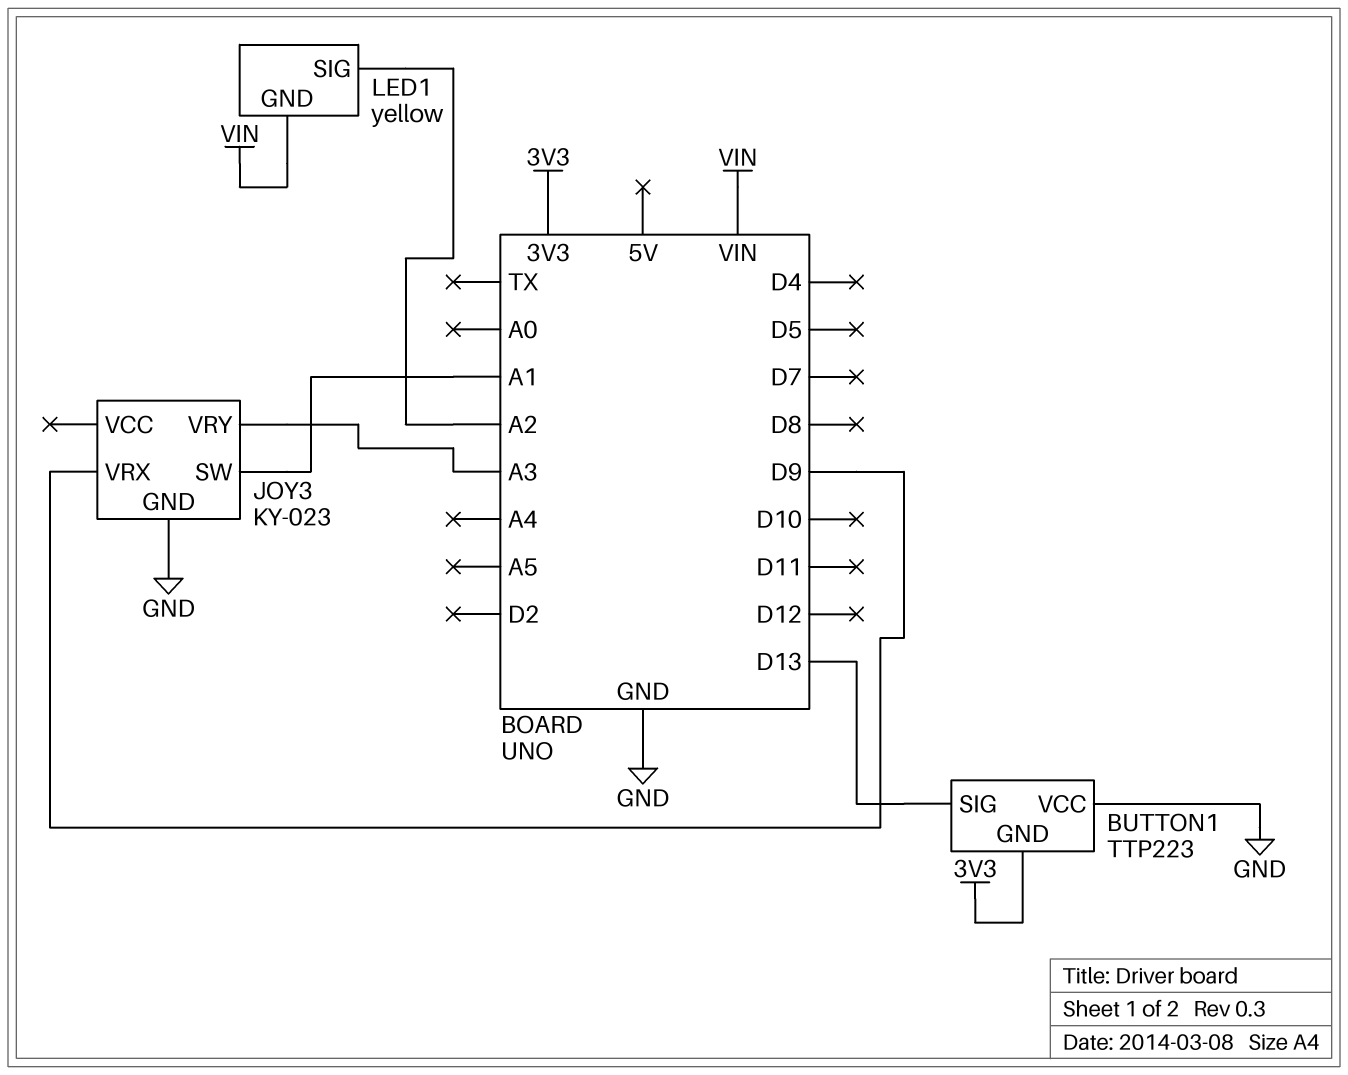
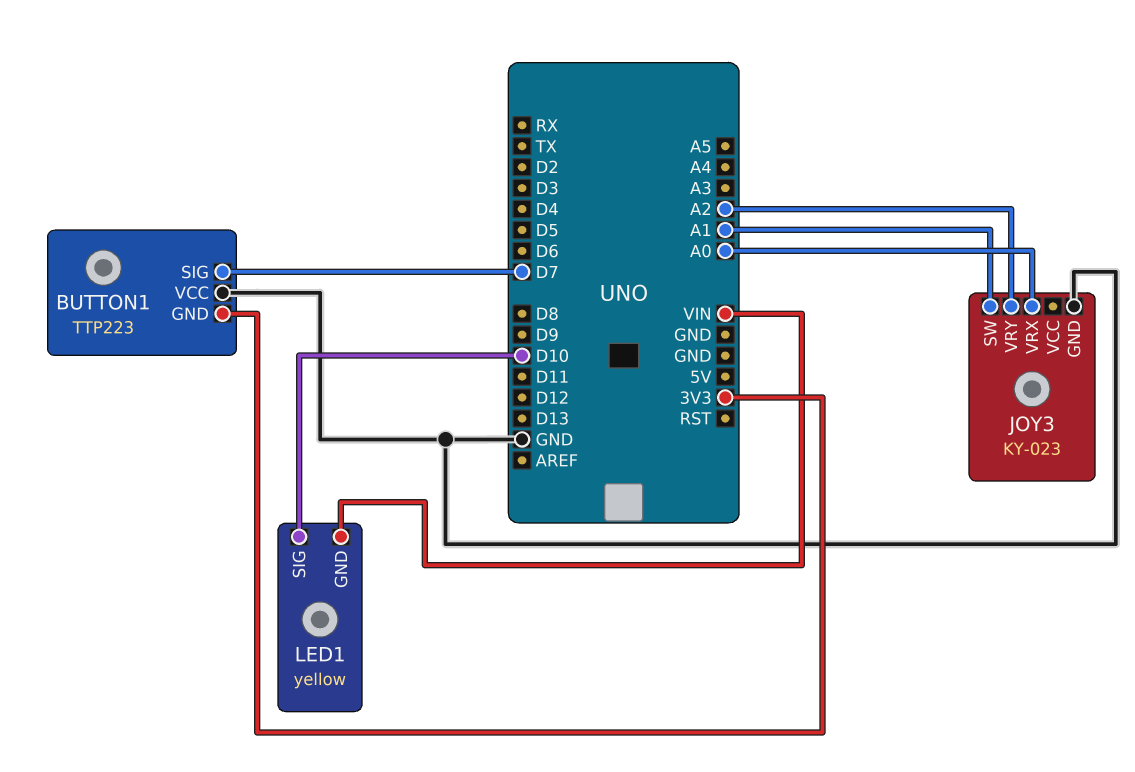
BUTTON1 pin SIG: D13 -> D7
JOY3 pin VRX: D9 -> A0
JOY3 pin VRY: A3 -> A2
LED1 pin SIG: A2 -> D10

